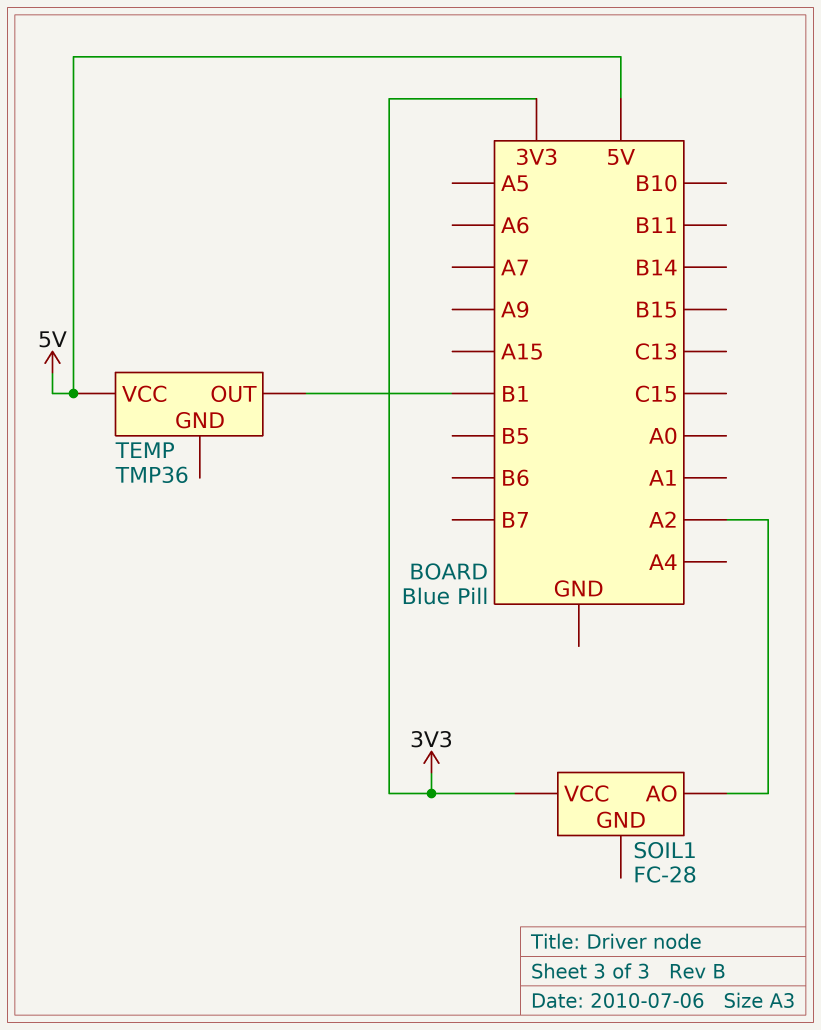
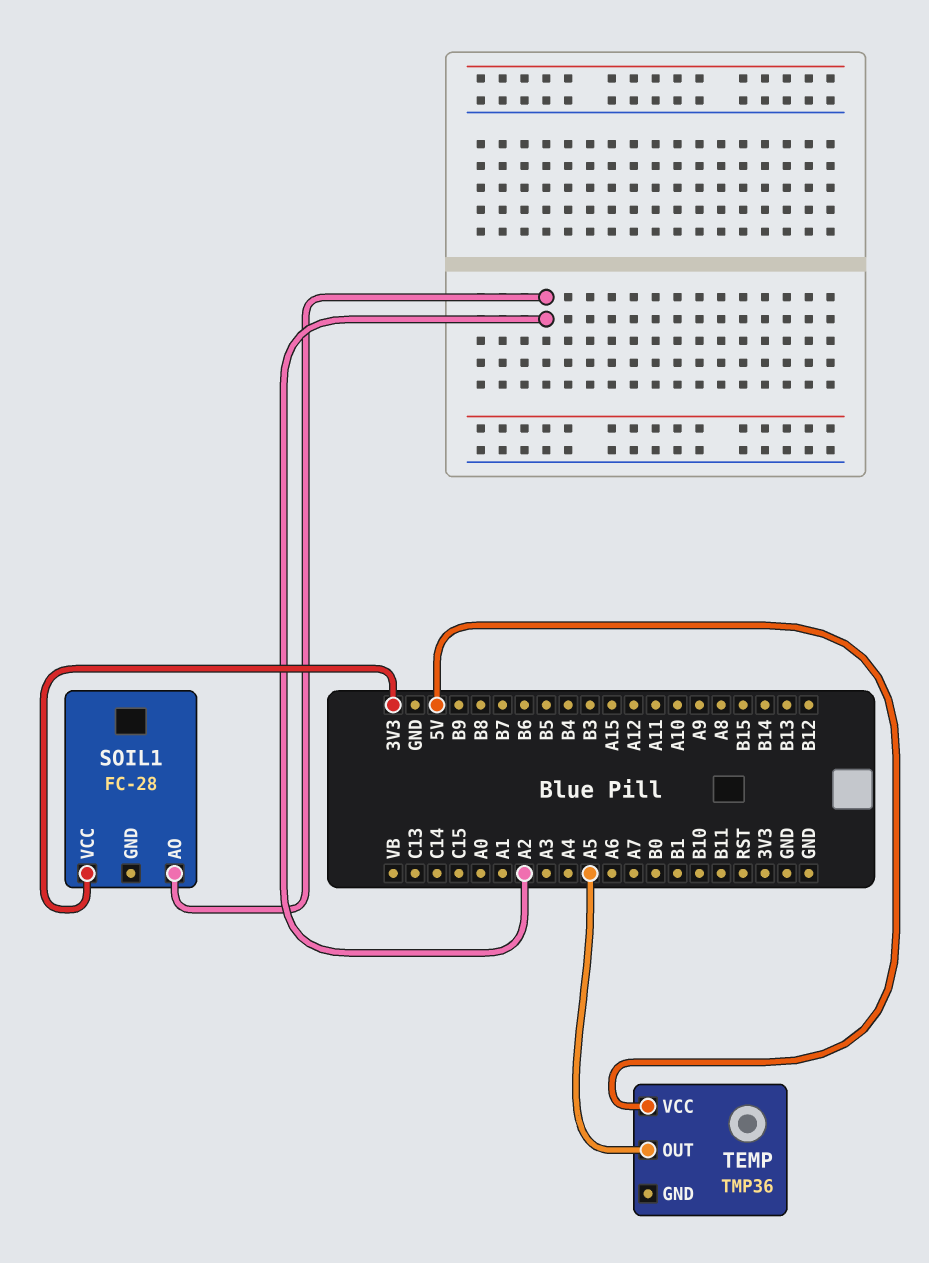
TEMP pin OUT: B1 -> A5

